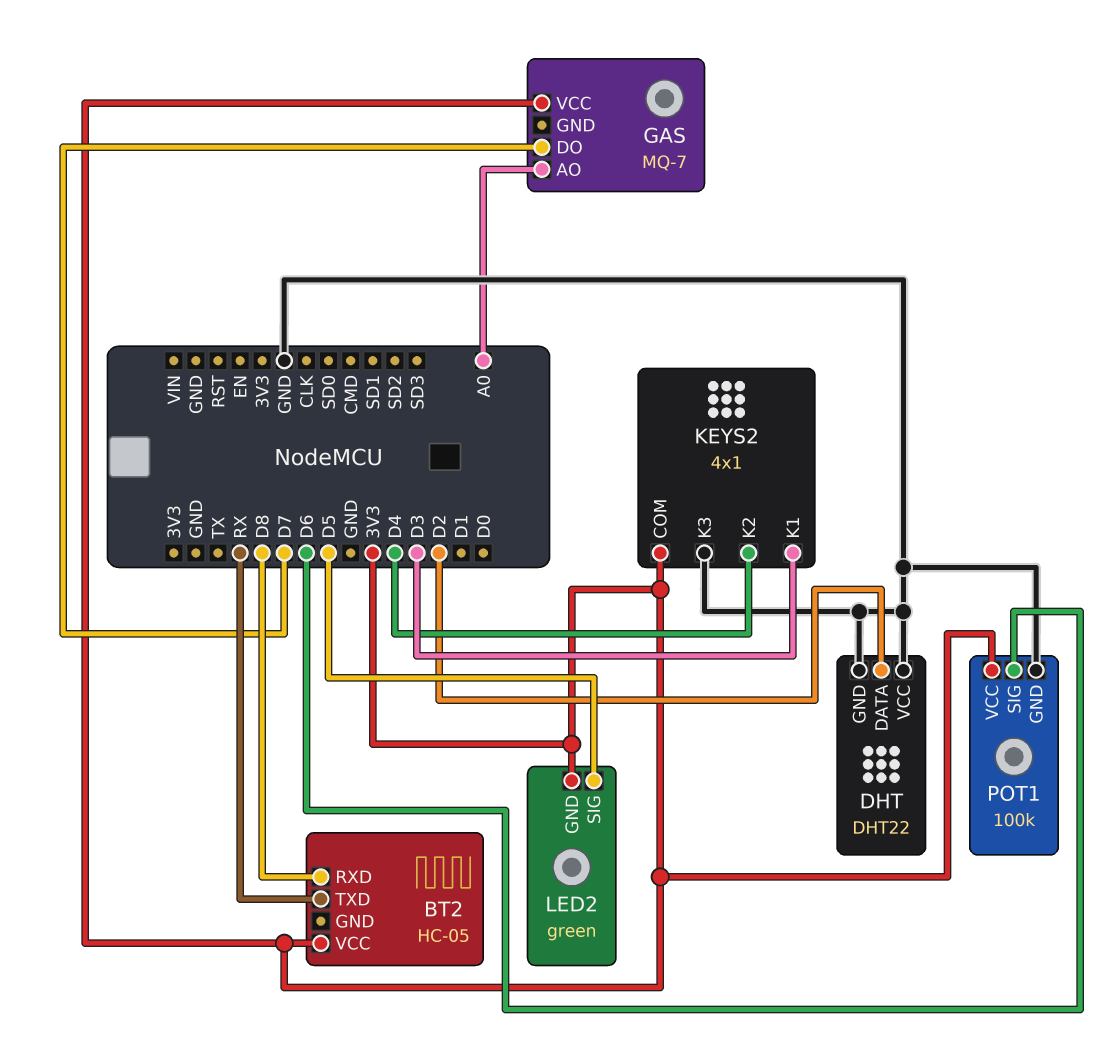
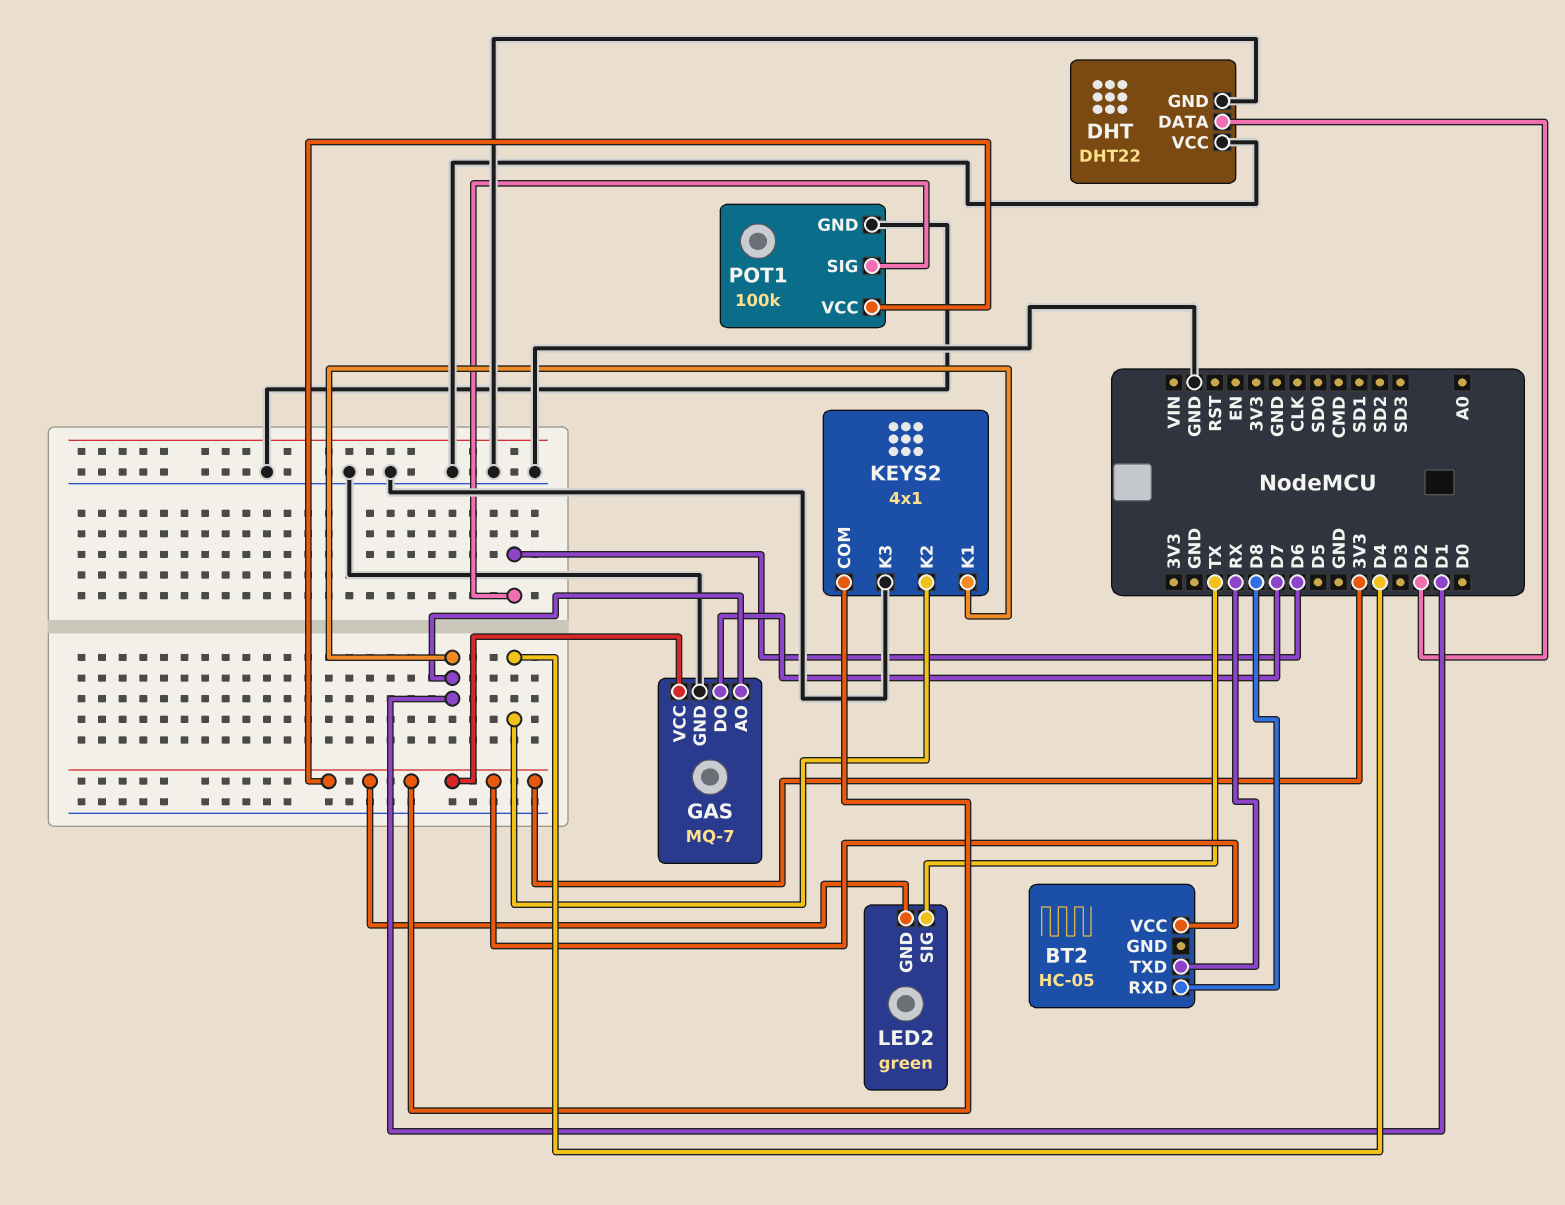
GAS pin AO: A0 -> D1
GAS pin GND: none -> GND
KEYS2 pin K1: D3 -> D1
LED2 pin SIG: D5 -> TX

